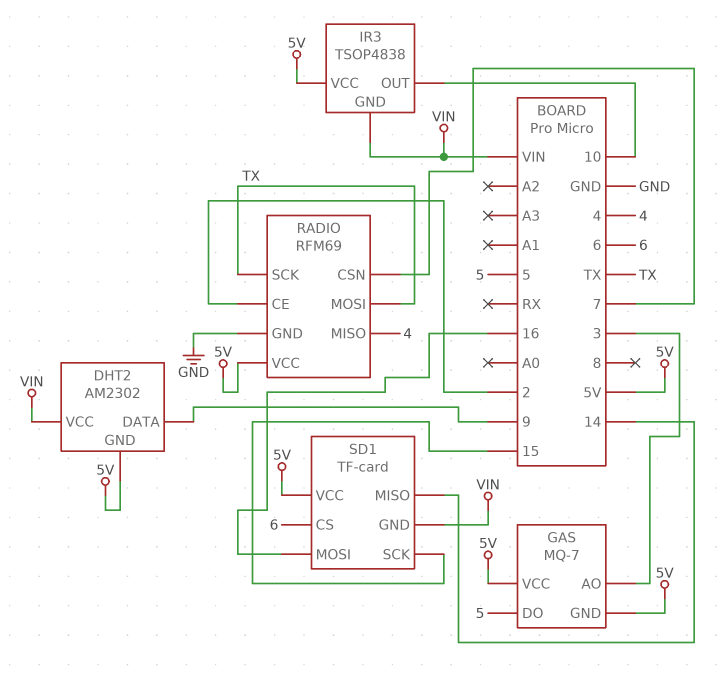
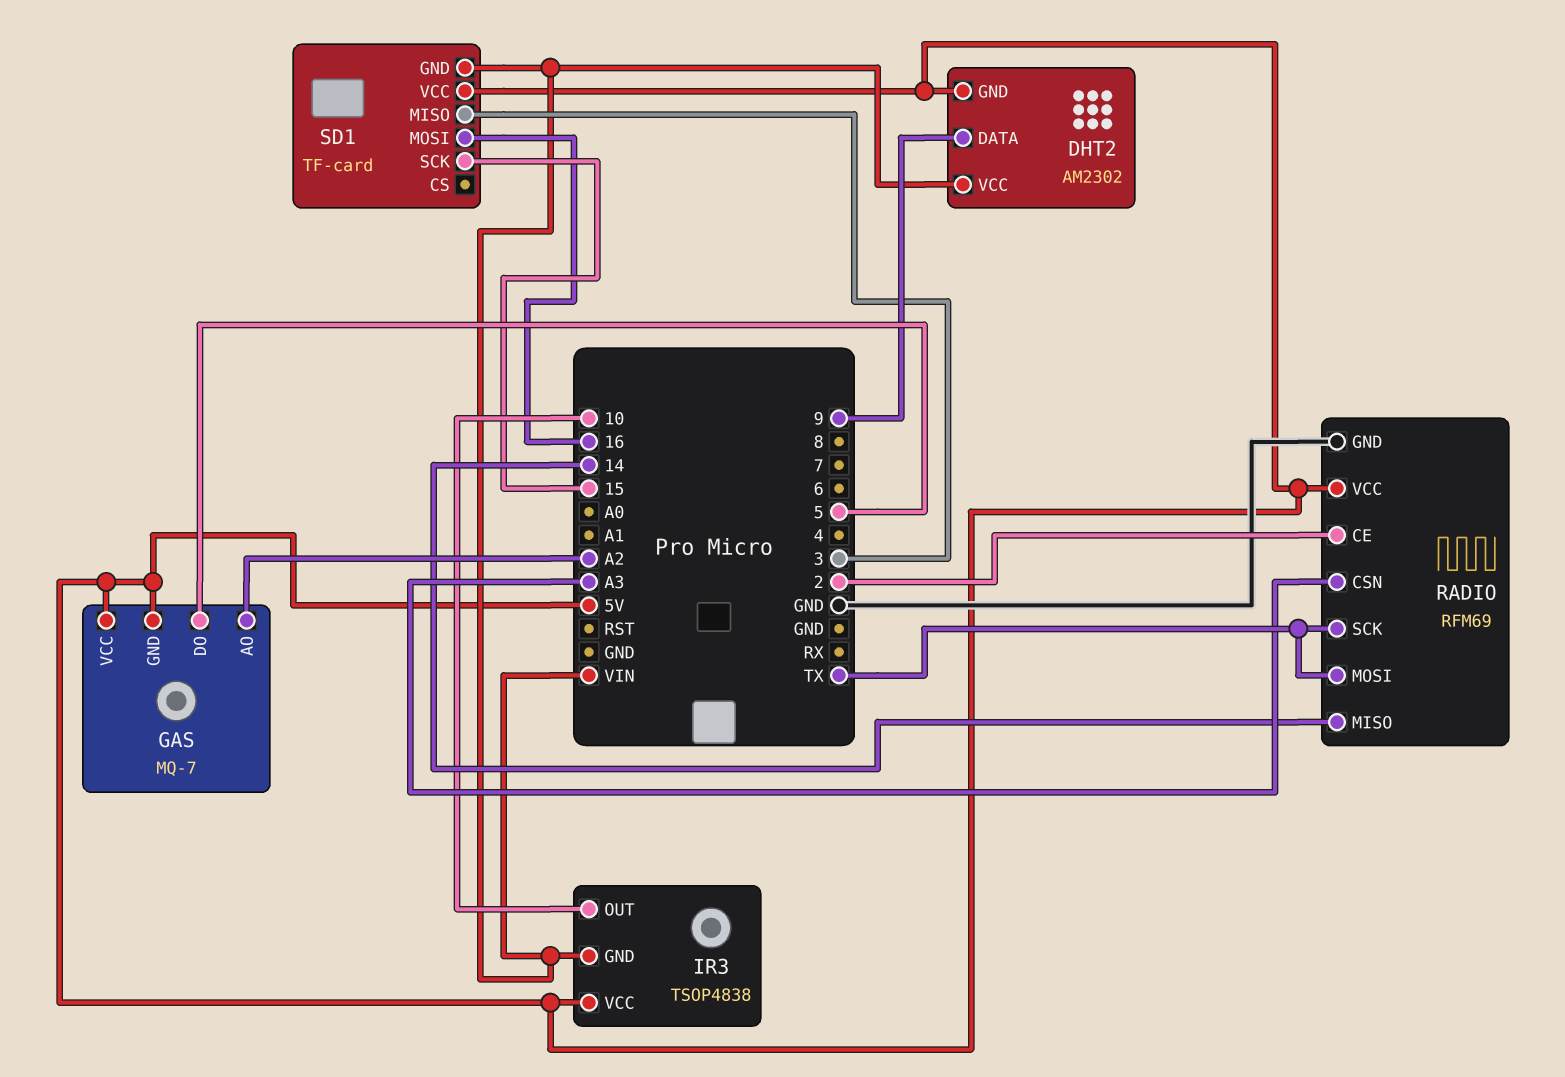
GAS pin AO: 3 -> A2
RADIO pin CSN: 7 -> A3
RADIO pin MISO: 4 -> 14
SD1 pin CS: 6 -> none
SD1 pin MISO: 14 -> 3

